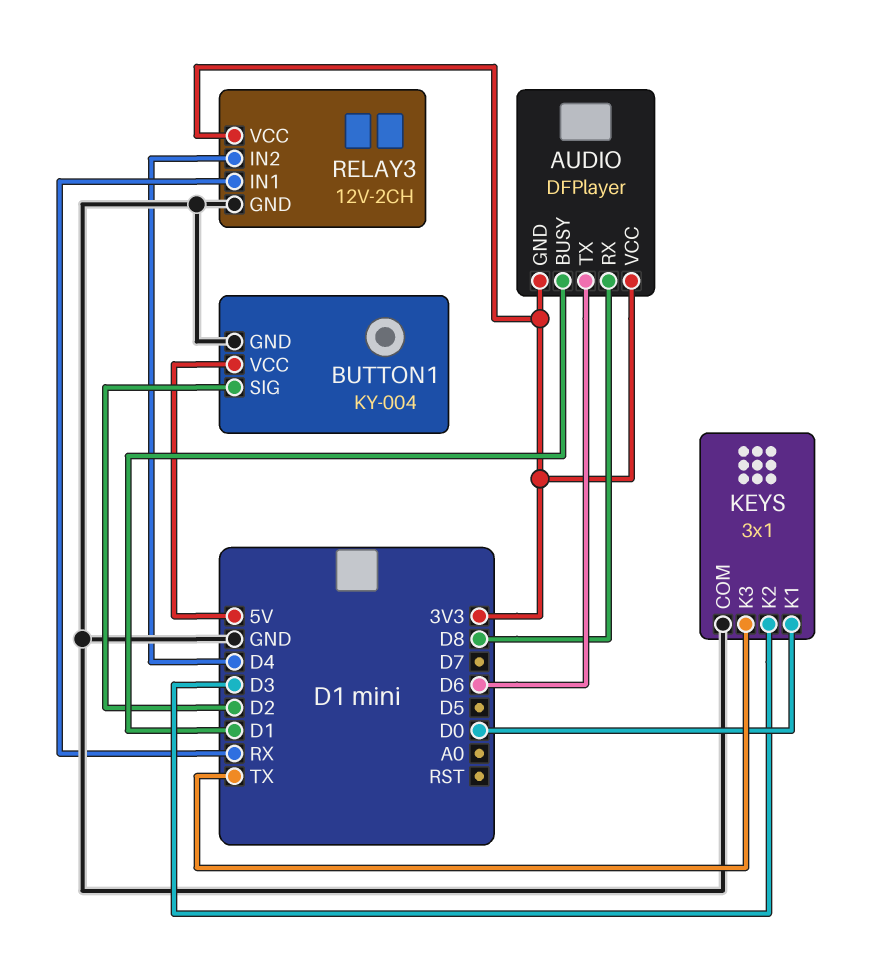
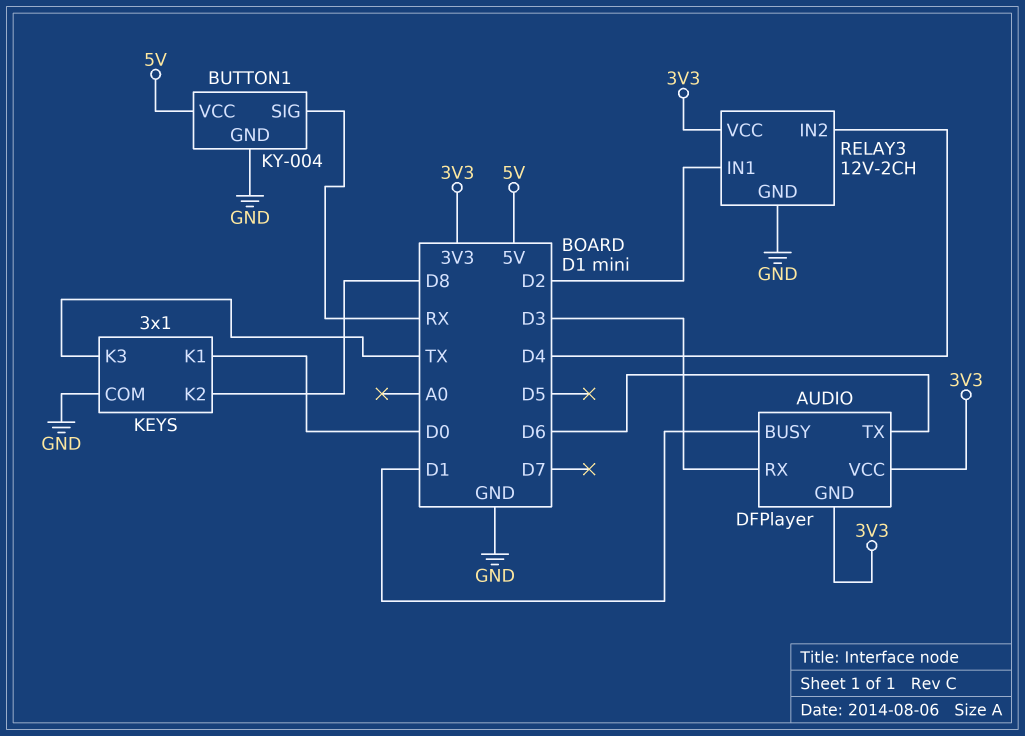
AUDIO pin RX: D8 -> D3
BUTTON1 pin SIG: D2 -> RX
KEYS pin K2: D3 -> D8
RELAY3 pin IN1: RX -> D2

